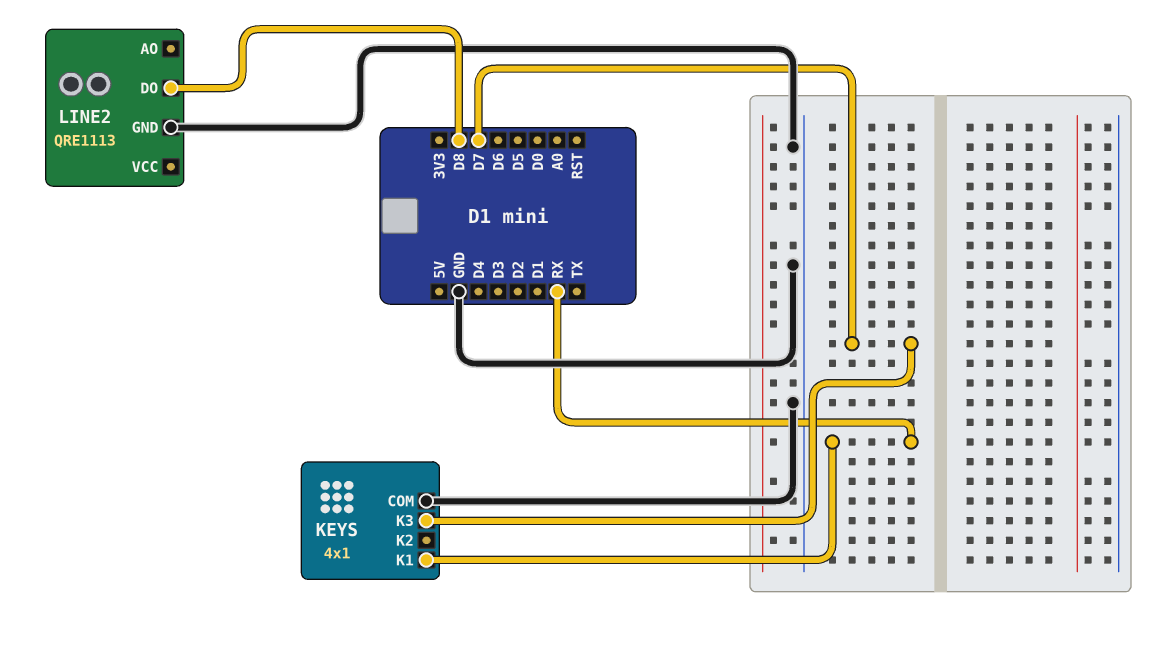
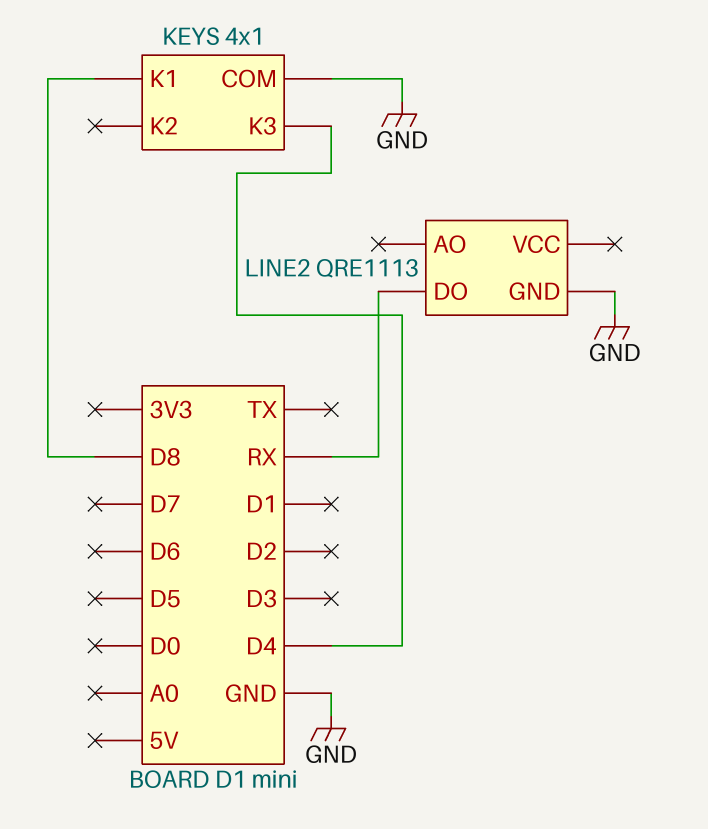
KEYS pin K1: RX -> D8
KEYS pin K3: D7 -> D4
LINE2 pin DO: D8 -> RX

